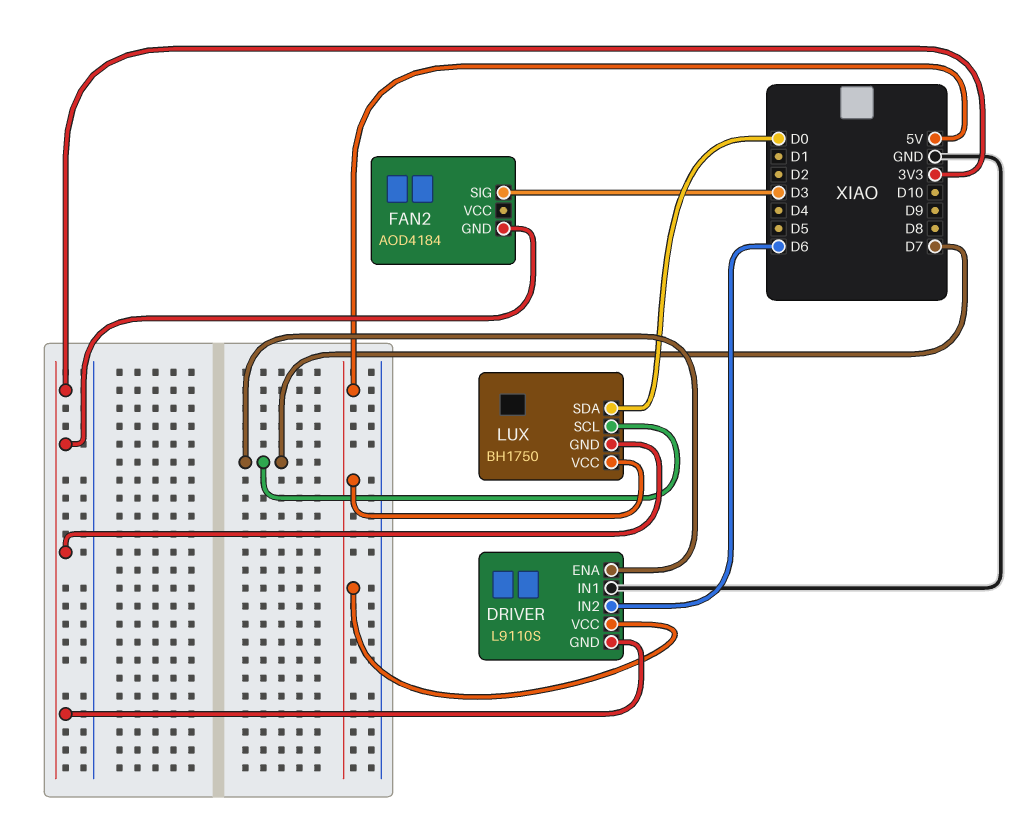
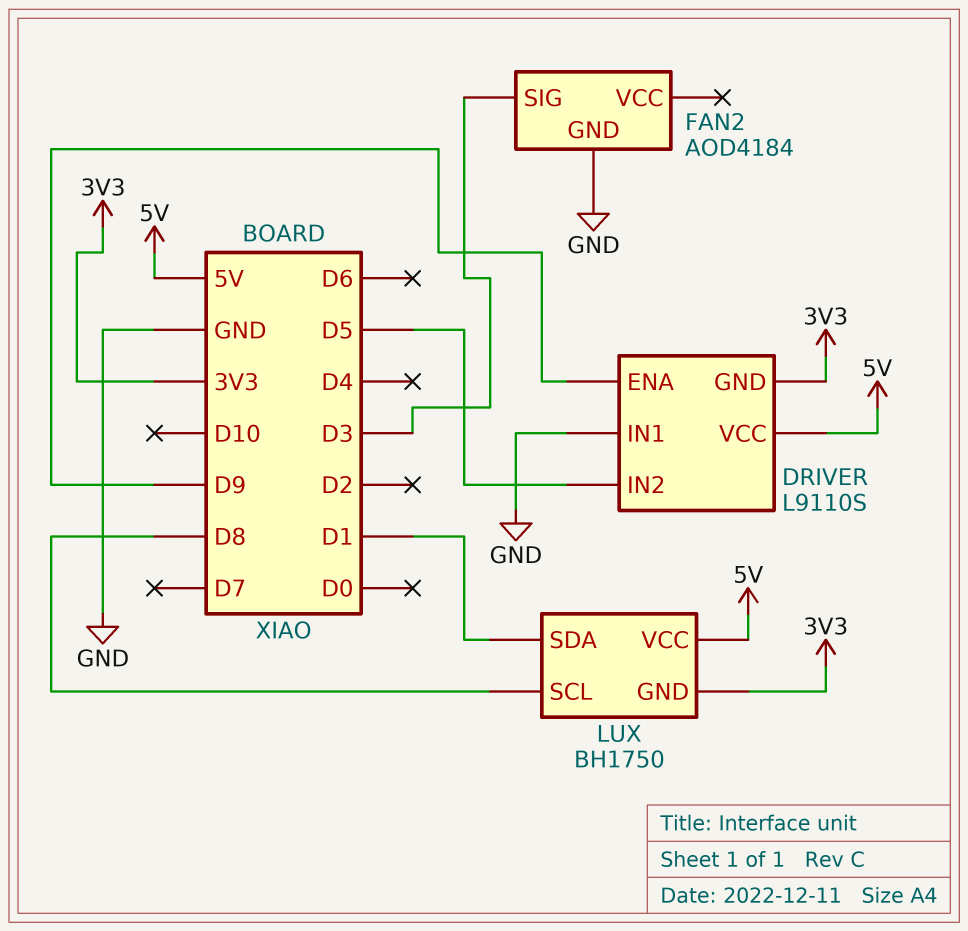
DRIVER pin ENA: D7 -> D9
DRIVER pin IN2: D6 -> D5
FAN2 pin GND: 3V3 -> GND
LUX pin SCL: D7 -> D8
LUX pin SDA: D0 -> D1

